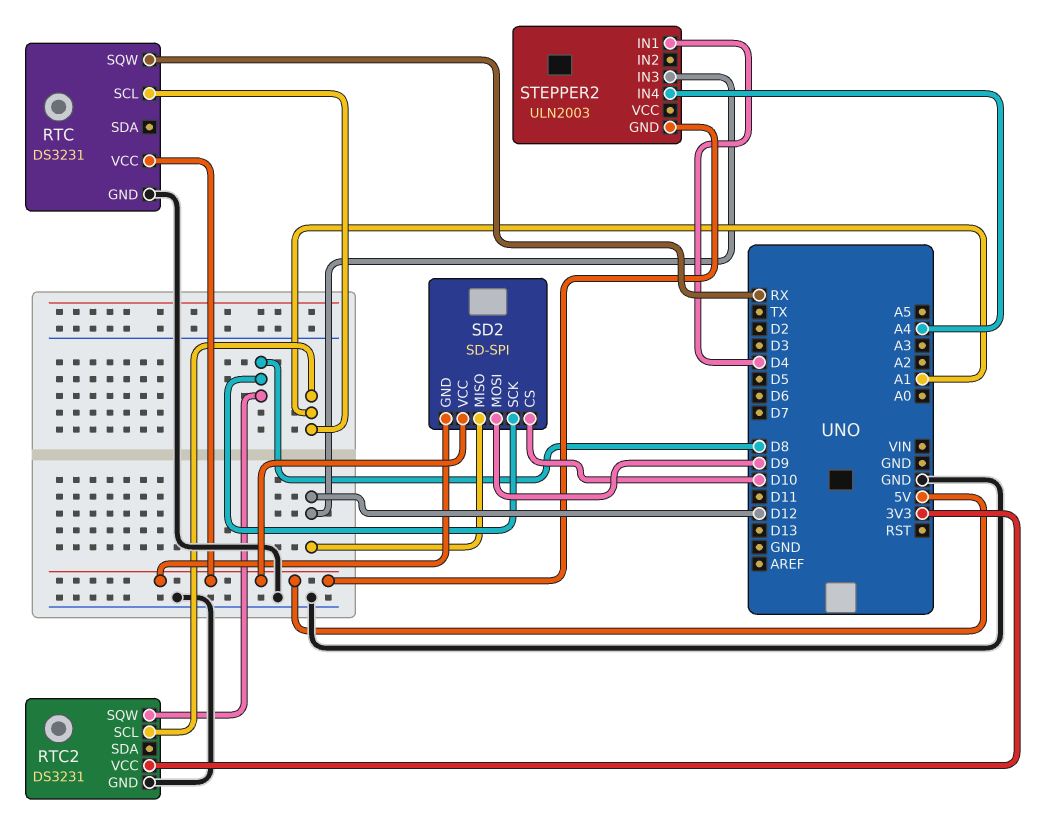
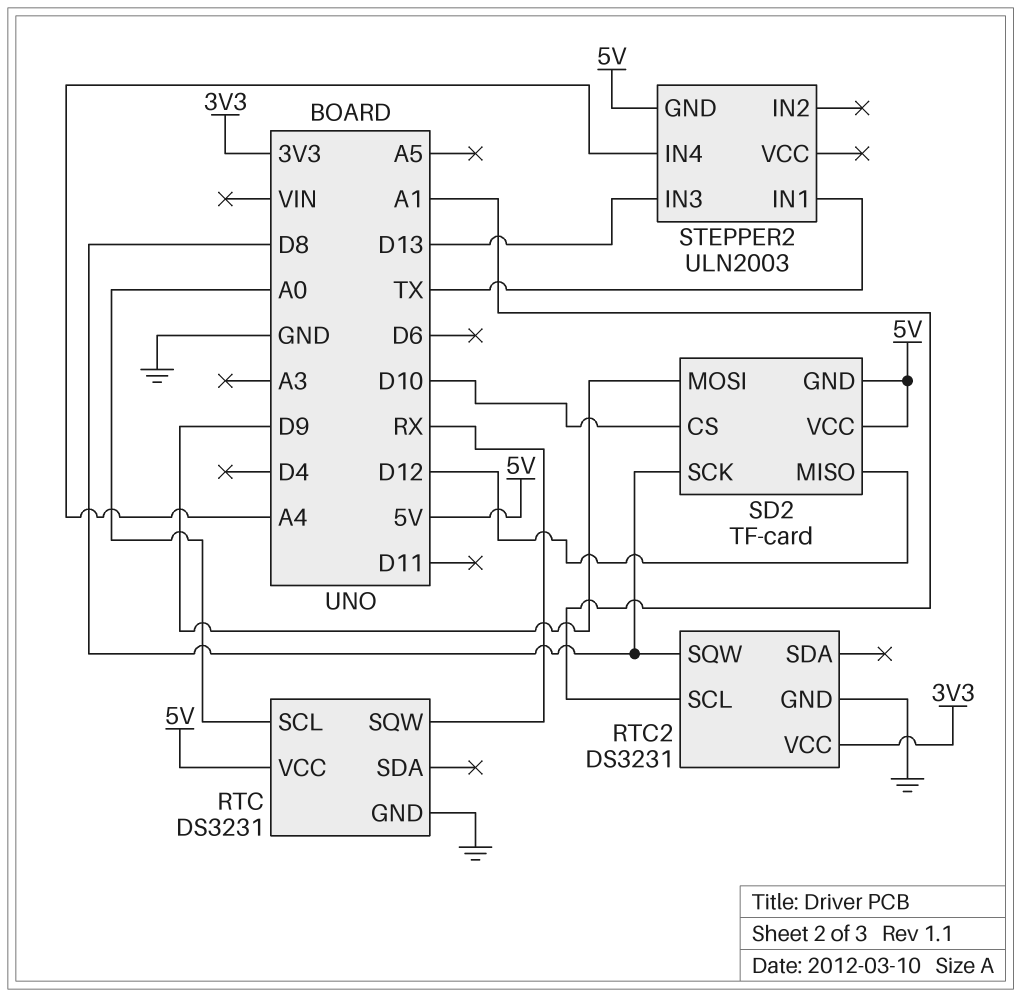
RTC pin SCL: A1 -> A0
SD2: SD-SPI -> TF-card
STEPPER2 pin IN1: D4 -> TX
STEPPER2 pin IN3: D12 -> D13

